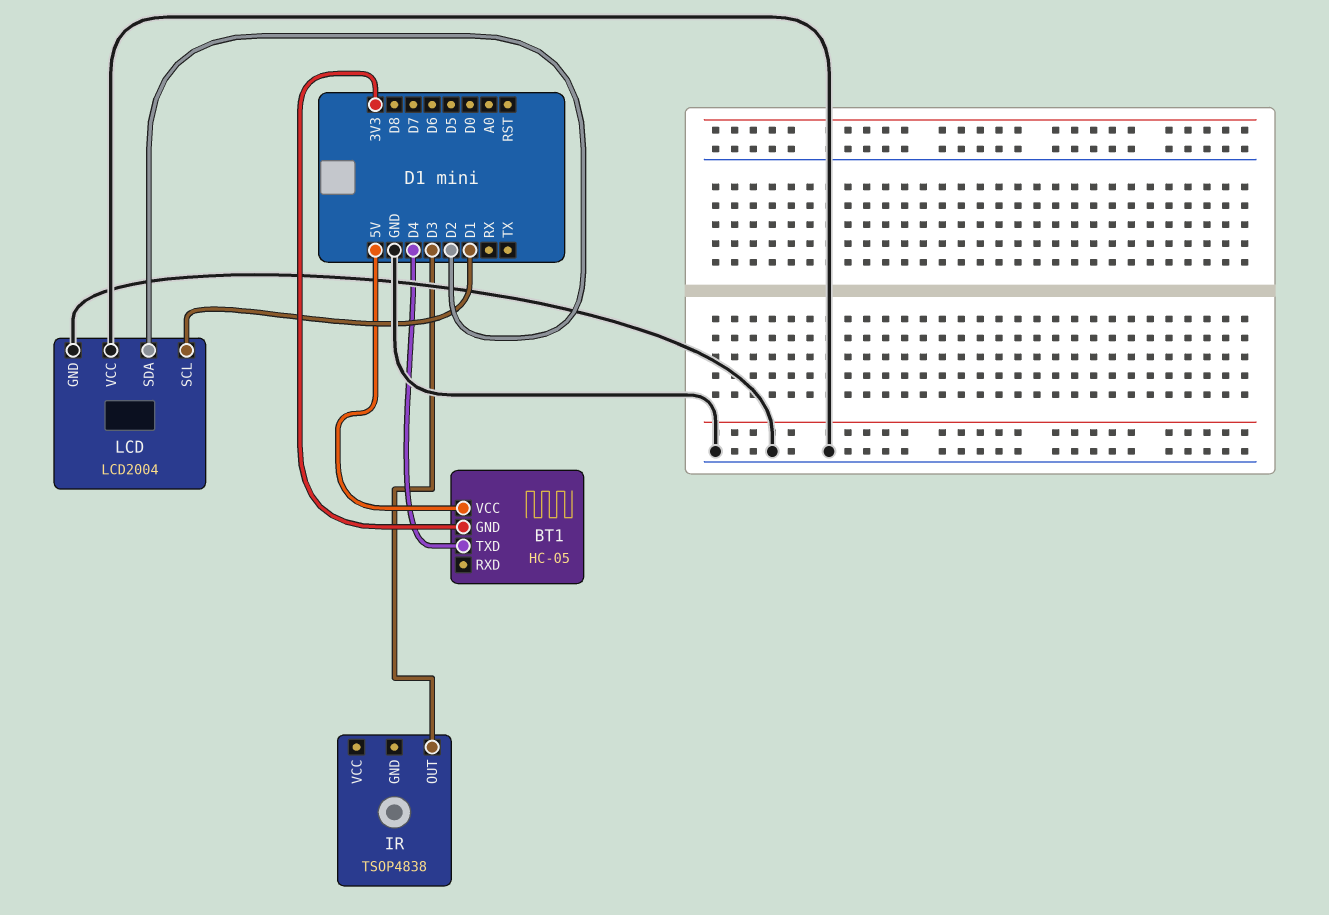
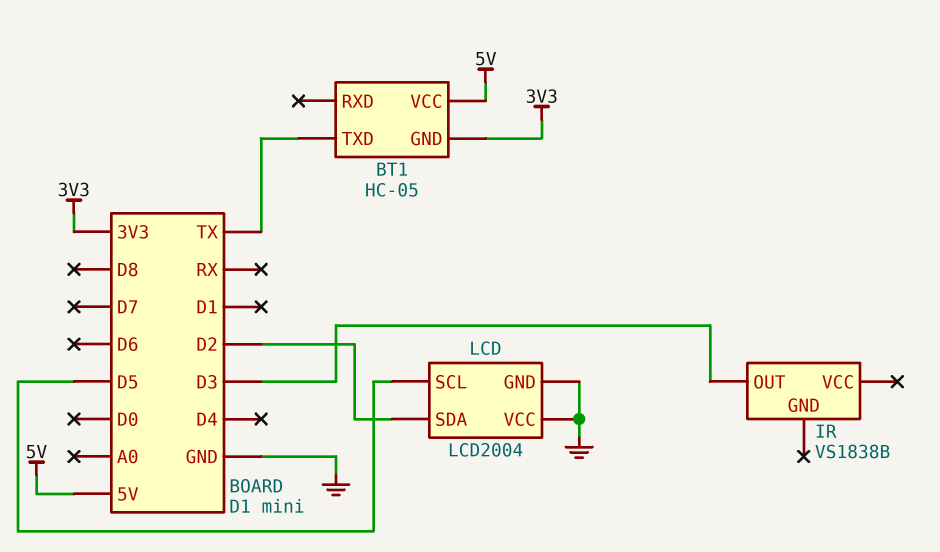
BT1 pin TXD: D4 -> TX
IR: TSOP4838 -> VS1838B
LCD pin SCL: D1 -> D5

